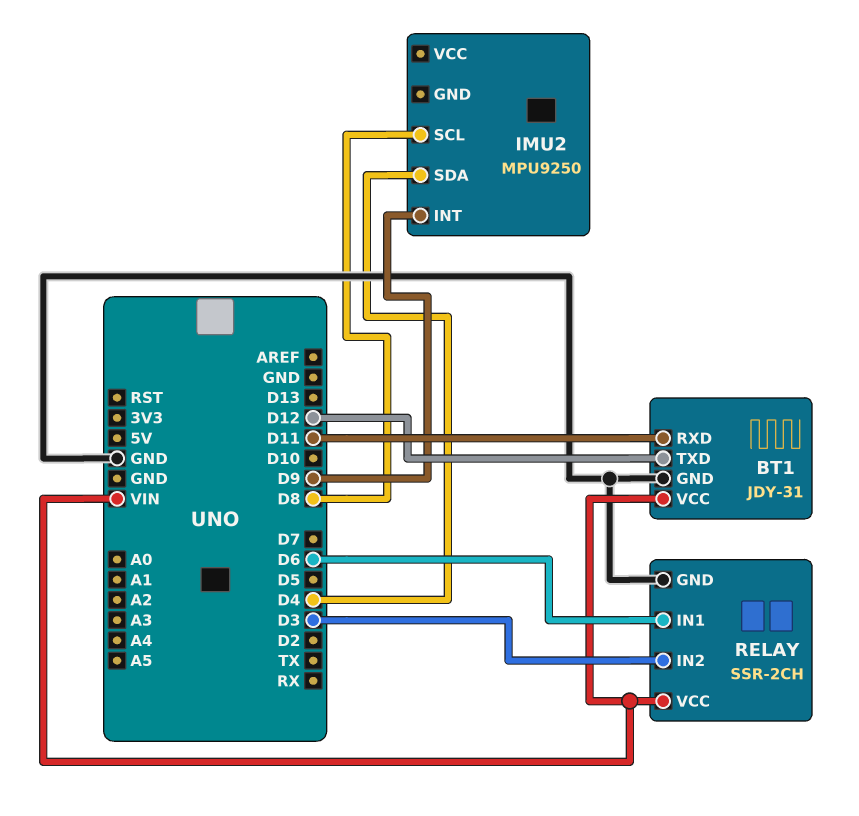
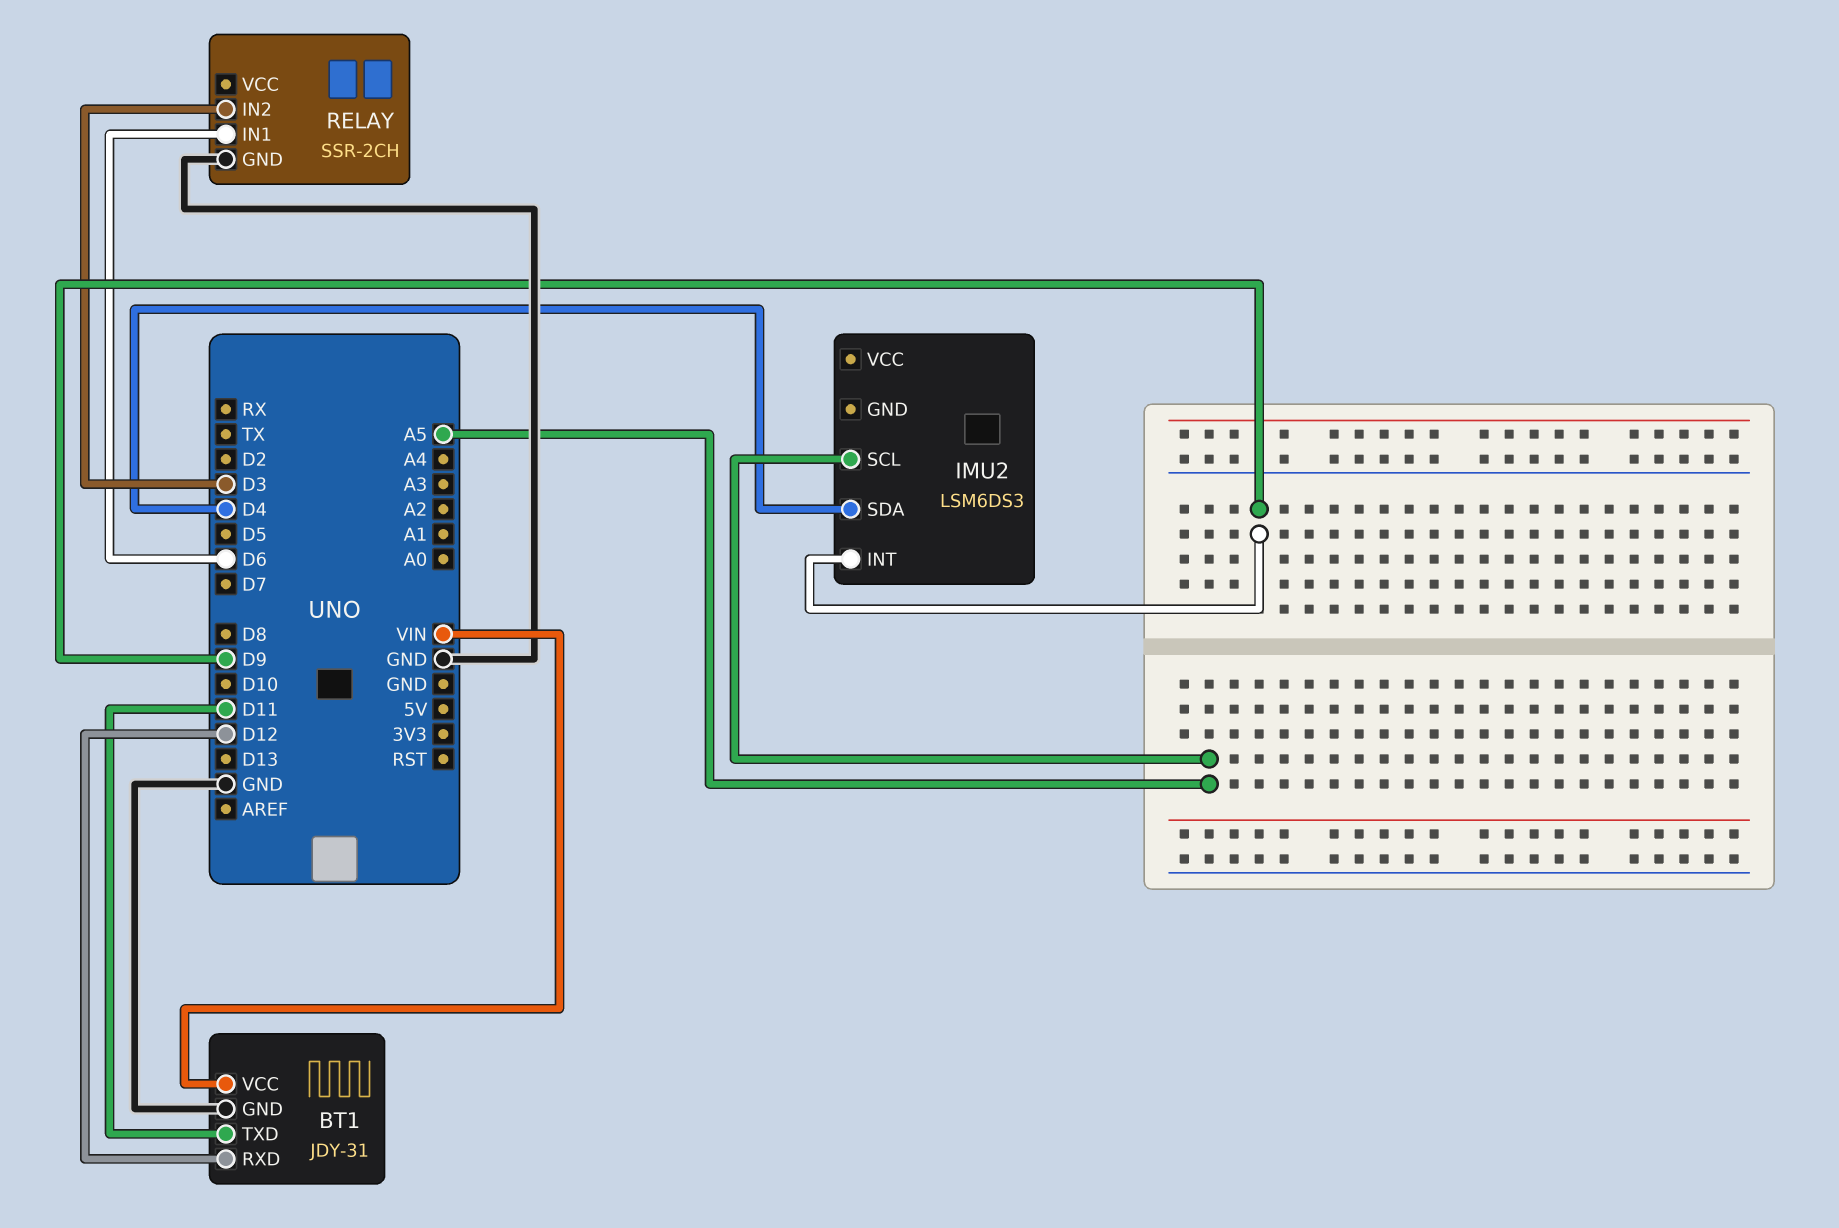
BT1 pin RXD: D11 -> D12
BT1 pin TXD: D12 -> D11
IMU2: MPU9250 -> LSM6DS3
IMU2 pin SCL: D8 -> A5
RELAY pin VCC: VIN -> none

